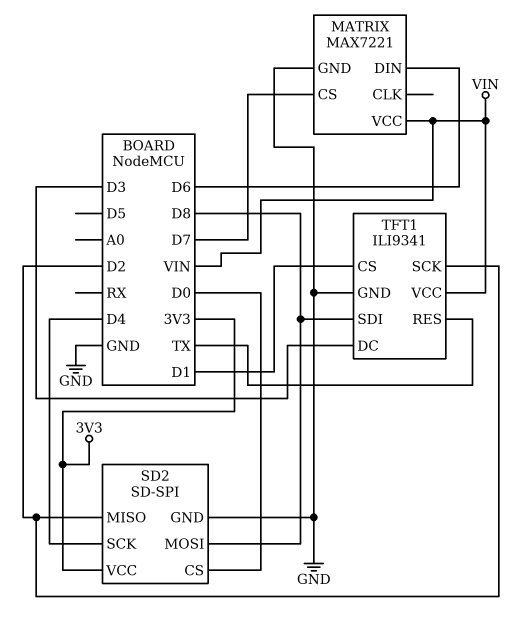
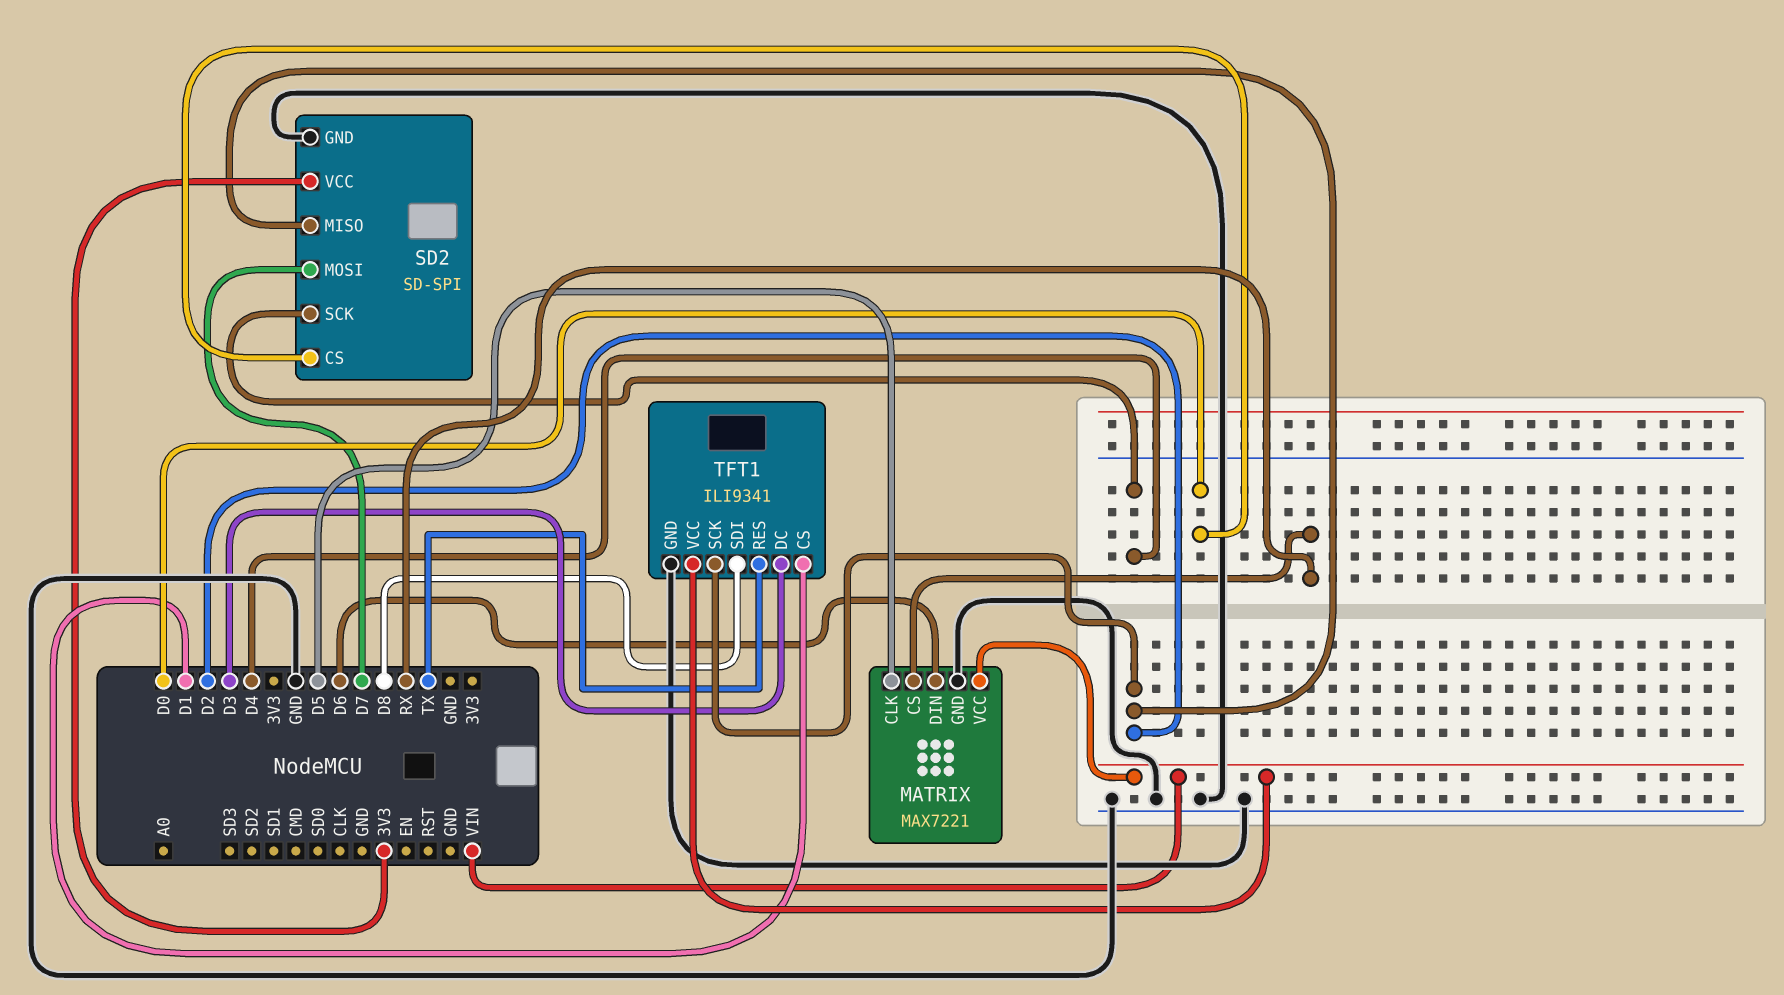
MATRIX pin CLK: none -> D5
MATRIX pin CS: D7 -> RX
SD2 pin MOSI: D8 -> D7

